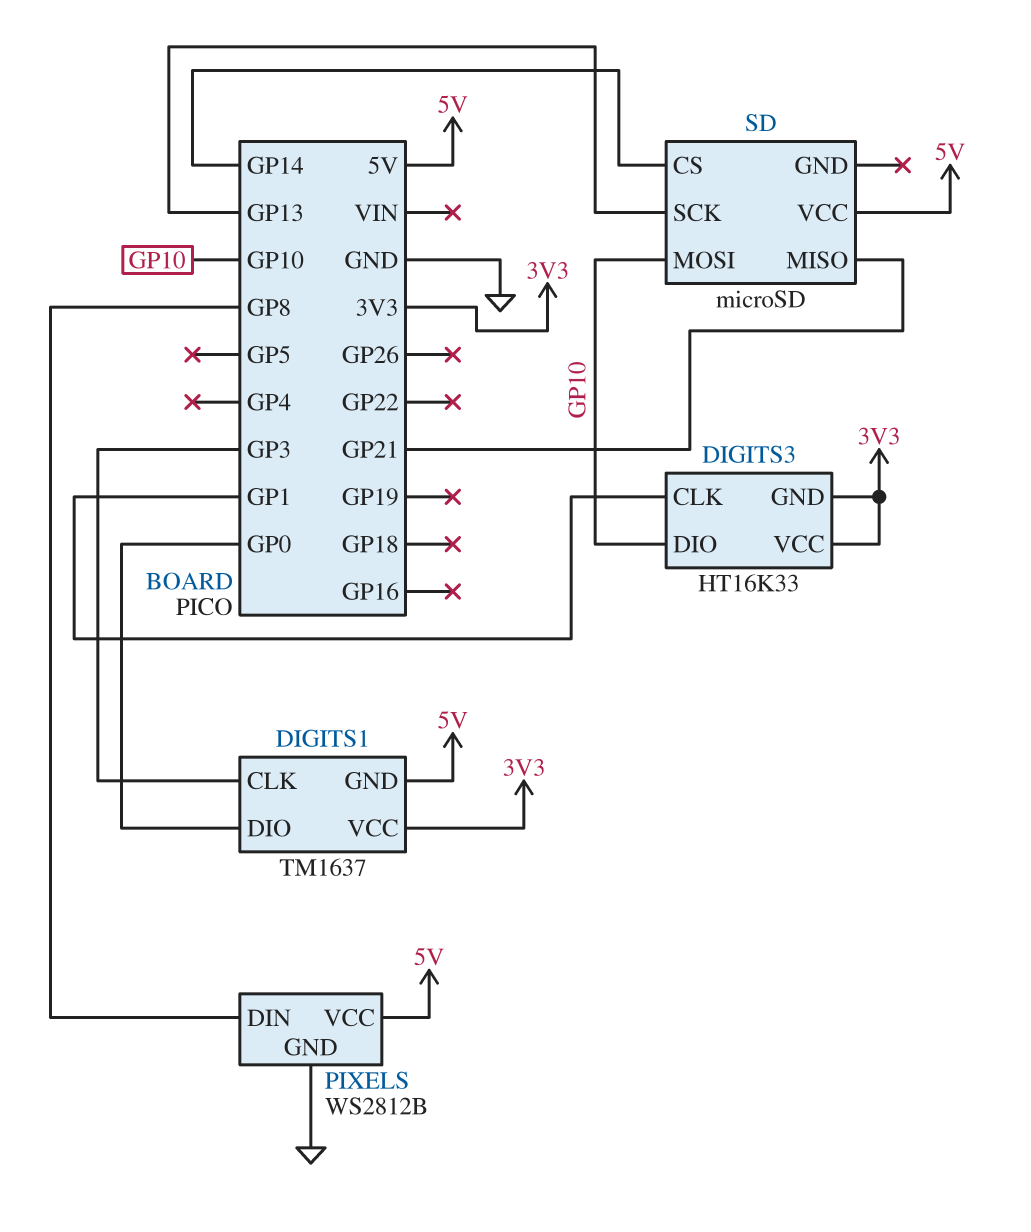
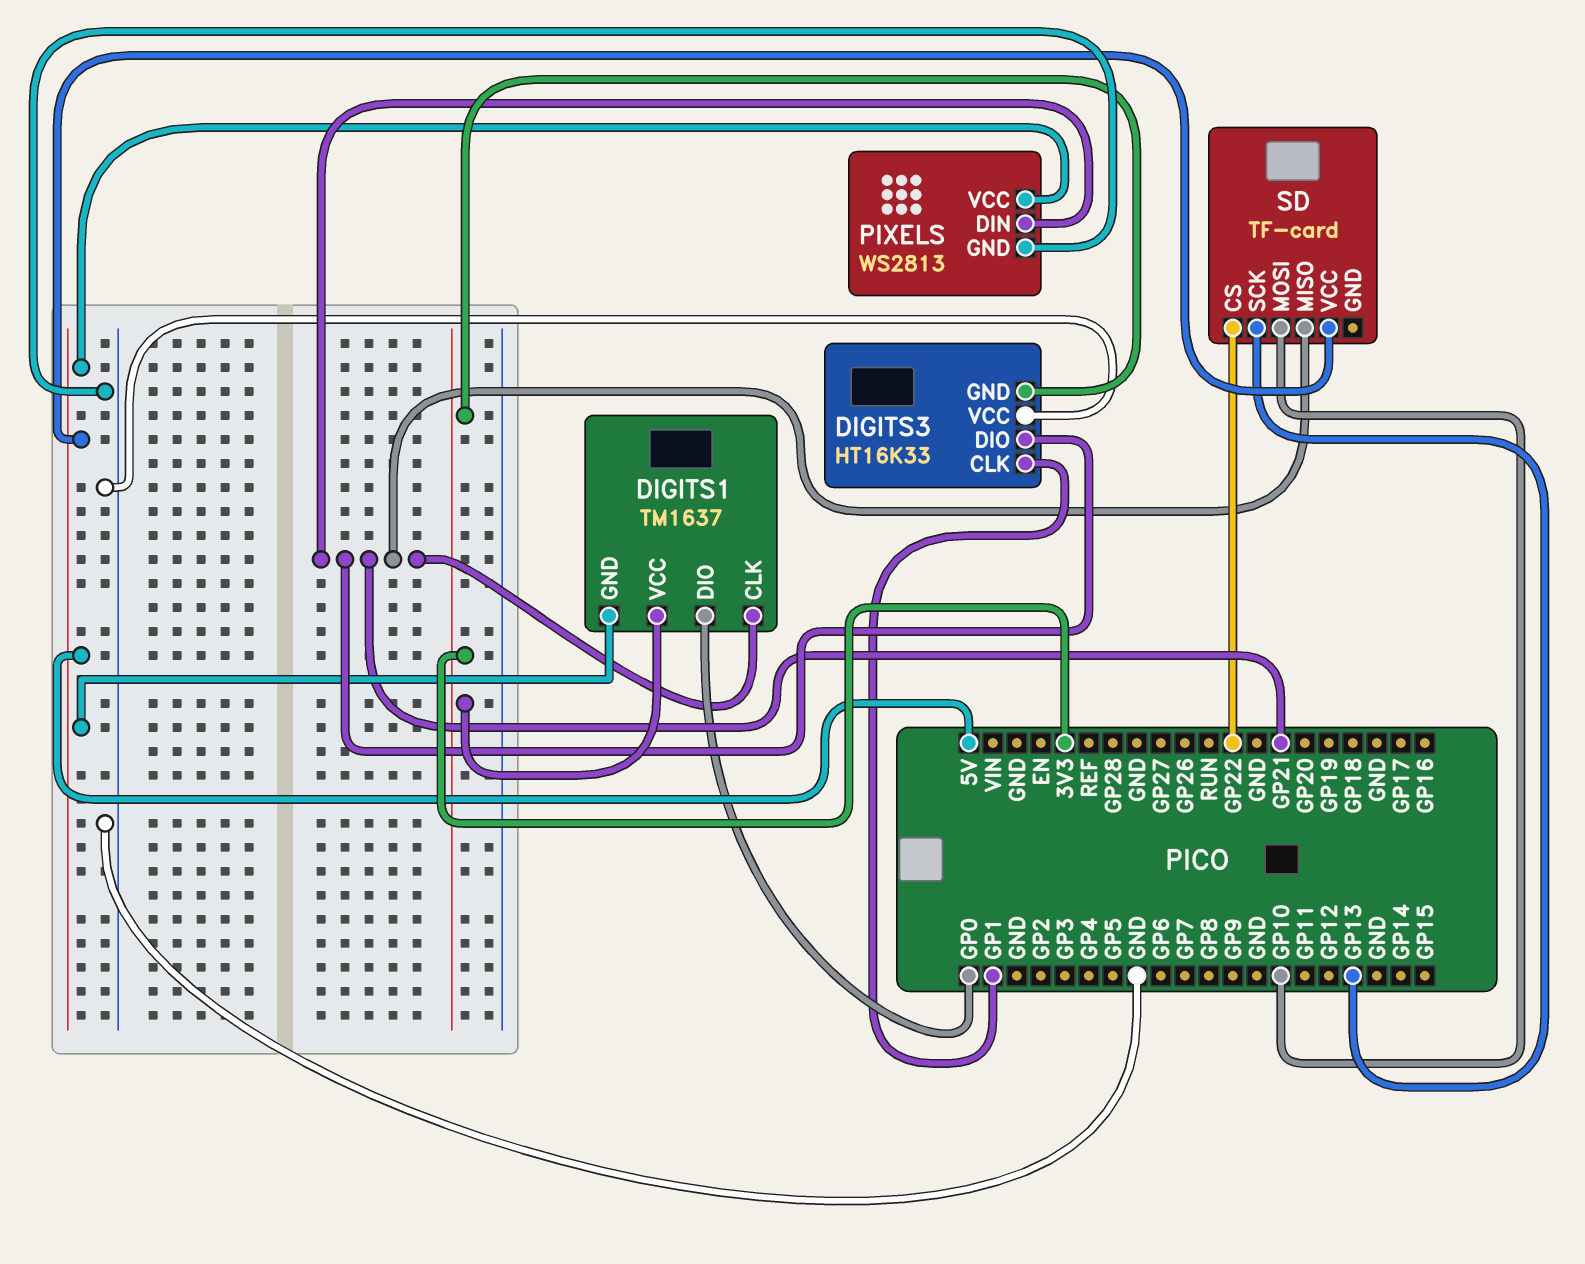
DIGITS1 pin CLK: GP3 -> GP21
DIGITS3 pin DIO: GP10 -> GP21
DIGITS3 pin VCC: 3V3 -> GND
PIXELS: WS2812B -> WS2813
PIXELS pin DIN: GP8 -> GP21
SD: microSD -> TF-card
SD pin CS: GP14 -> GP22

